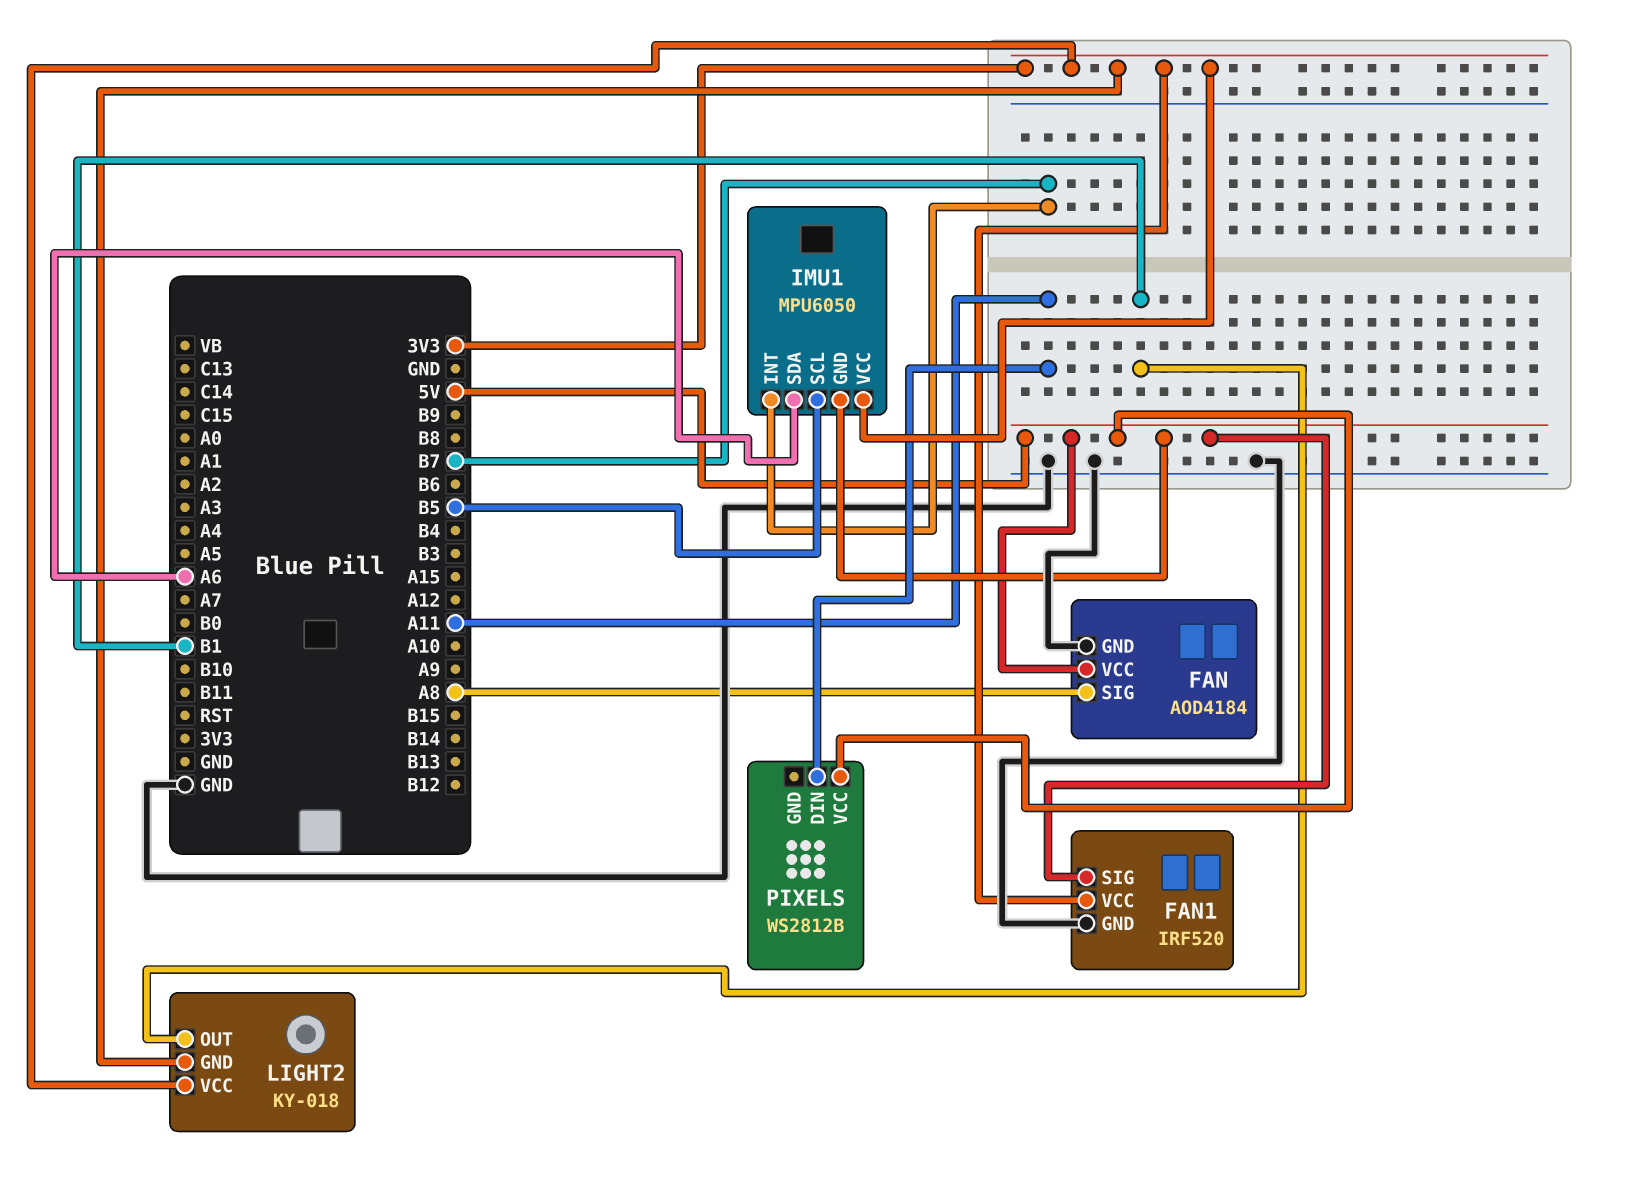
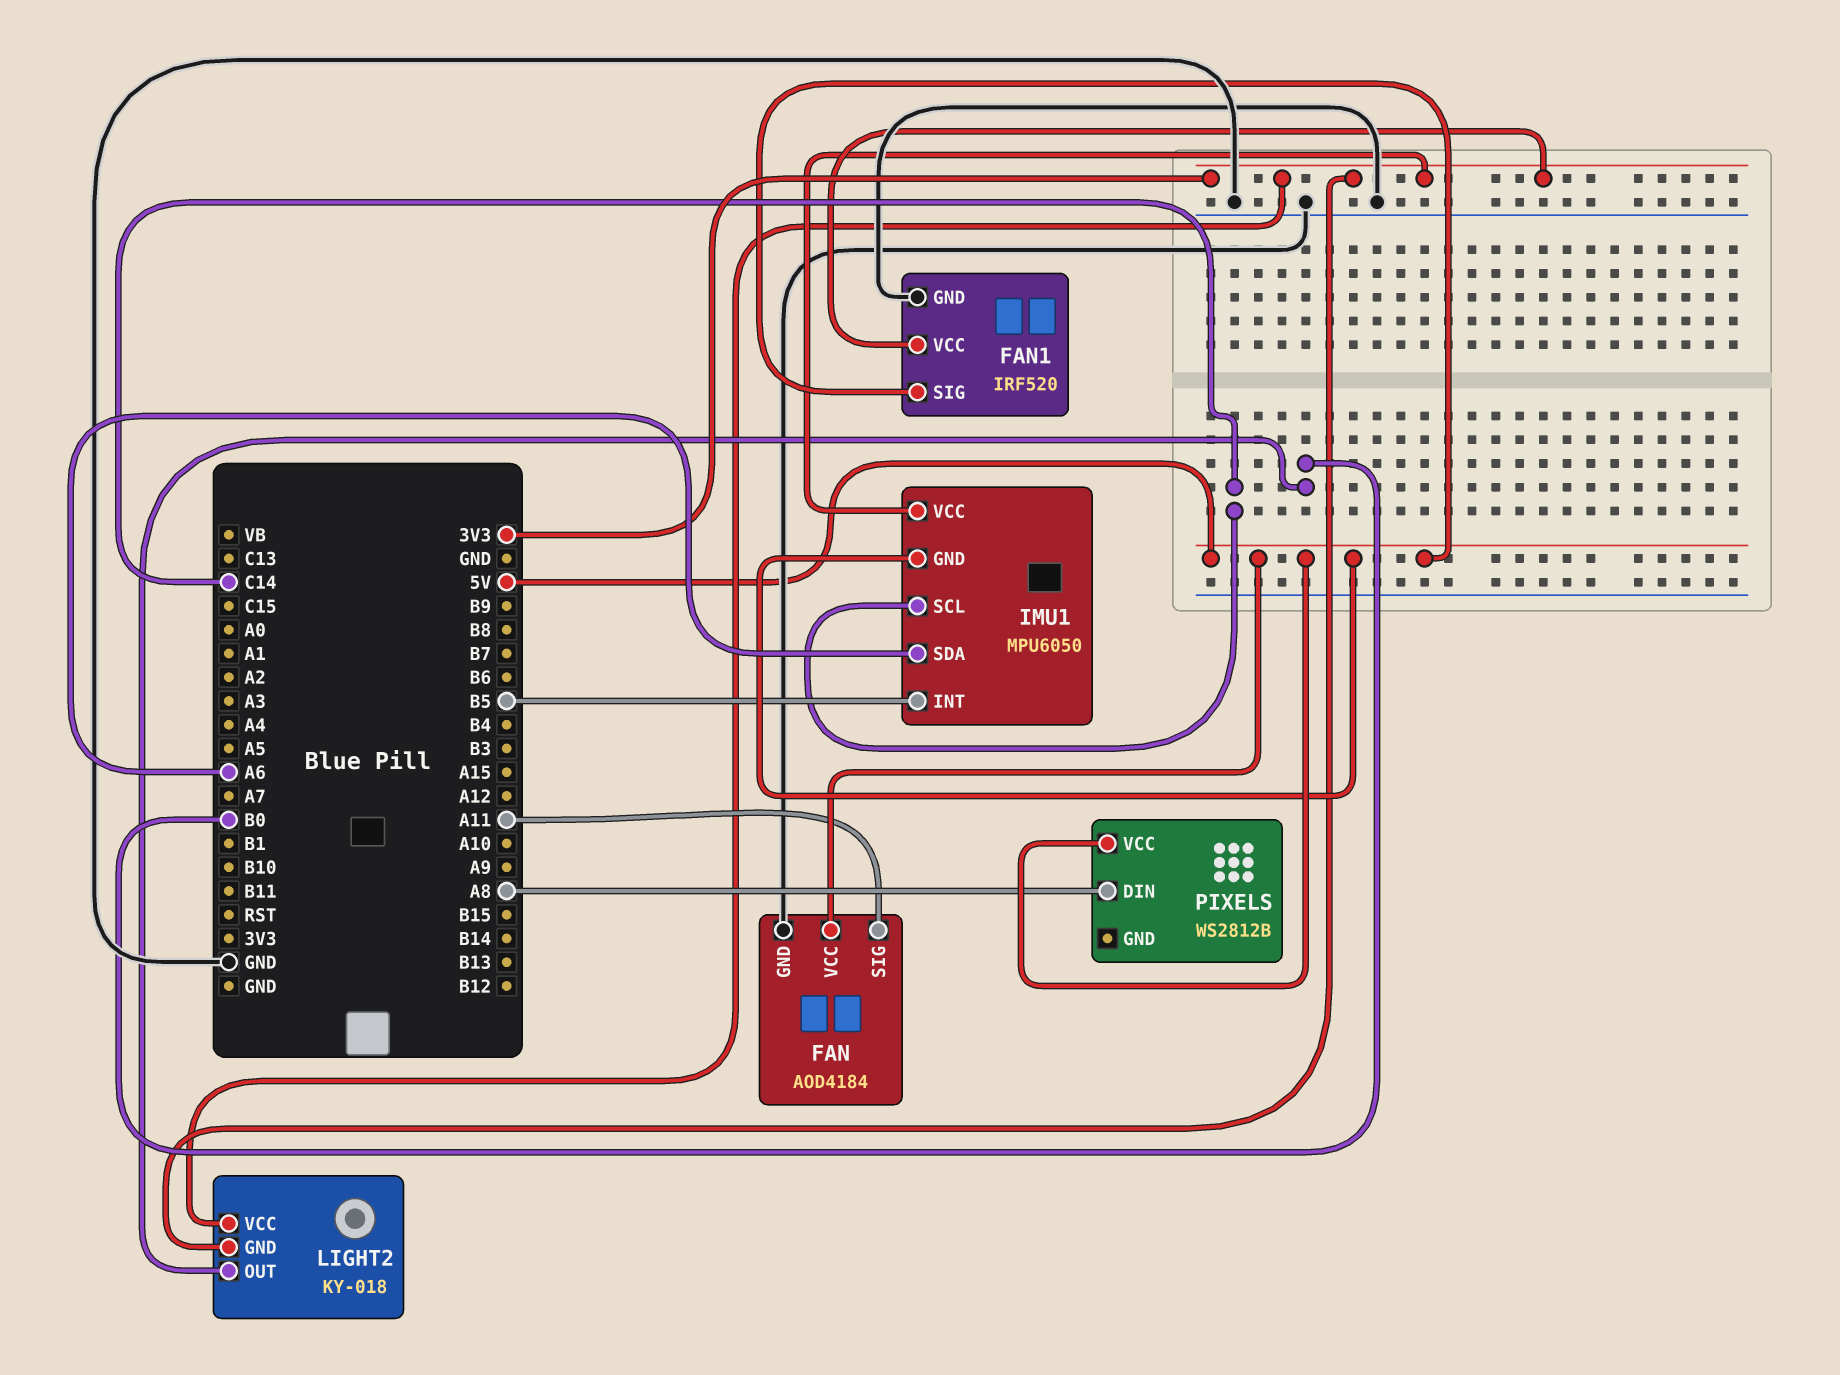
FAN pin SIG: A8 -> A11
IMU1 pin INT: B7 -> B5
IMU1 pin SCL: B5 -> C14
LIGHT2 pin OUT: B1 -> B0
PIXELS pin DIN: A11 -> A8

